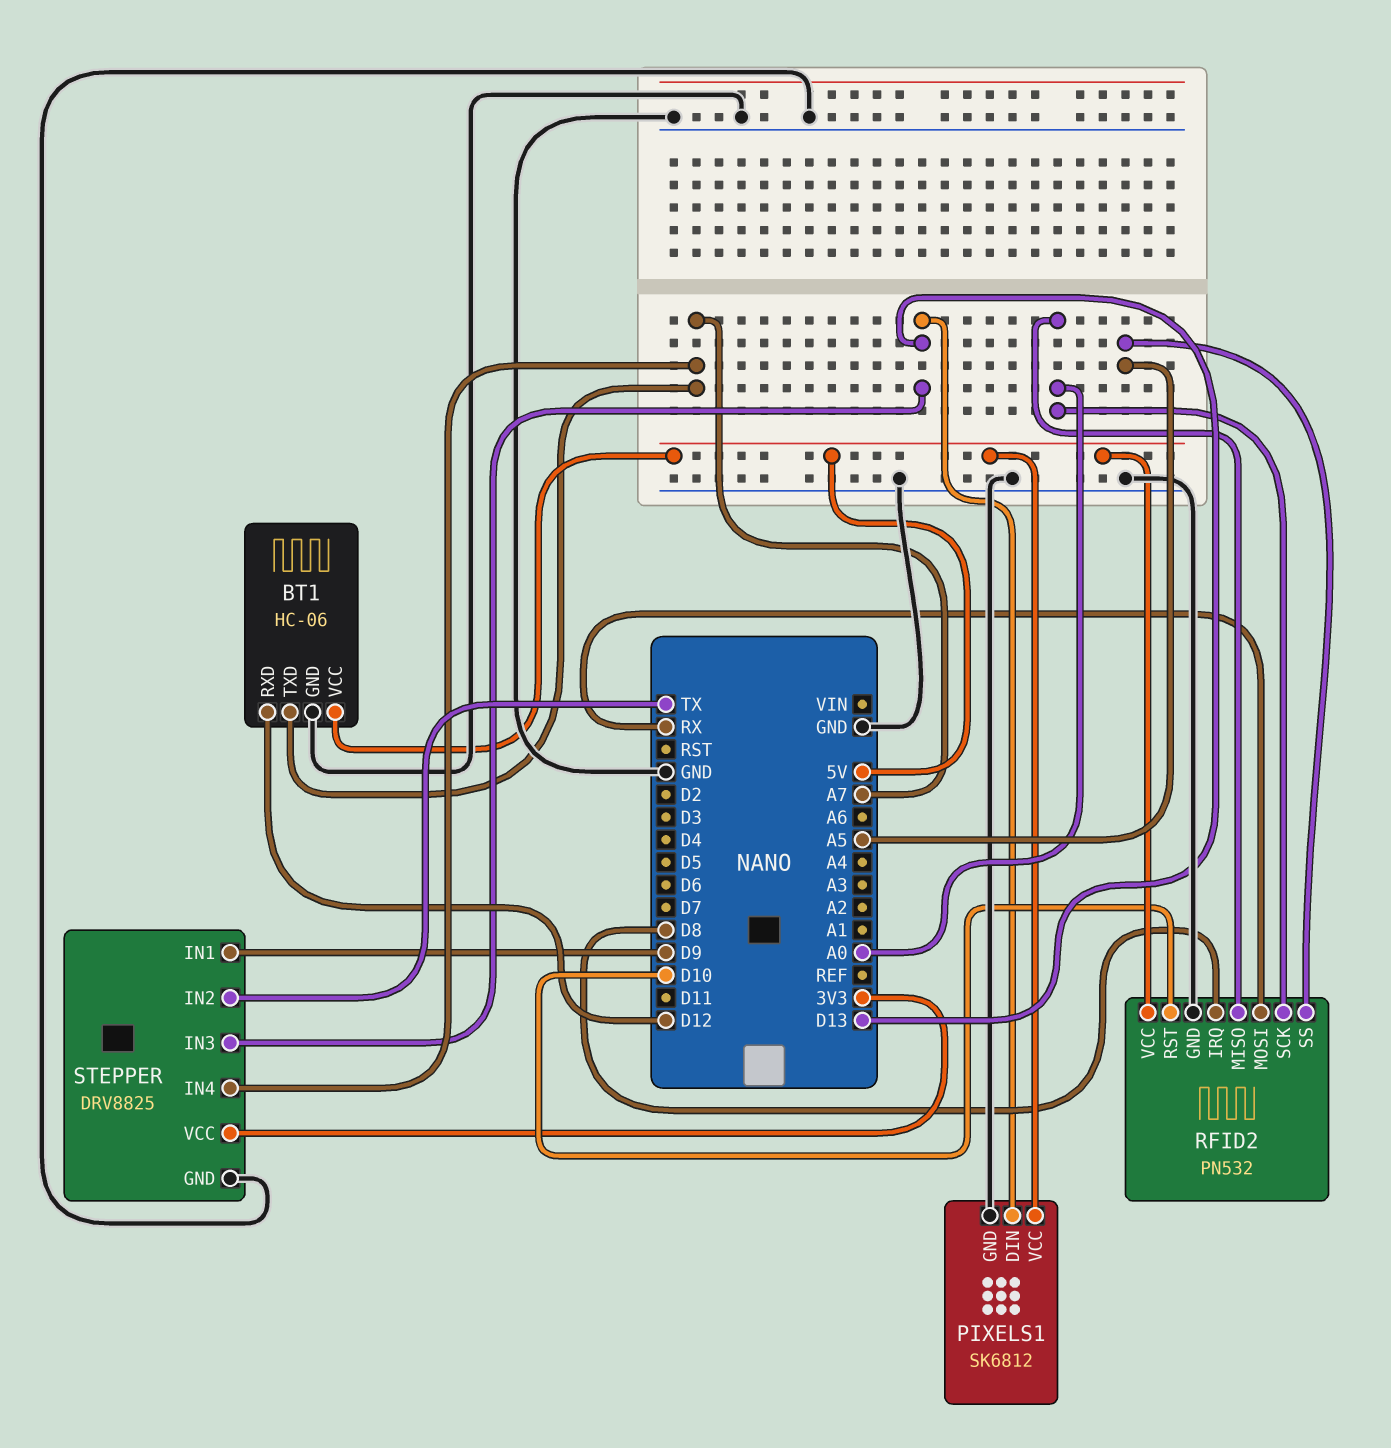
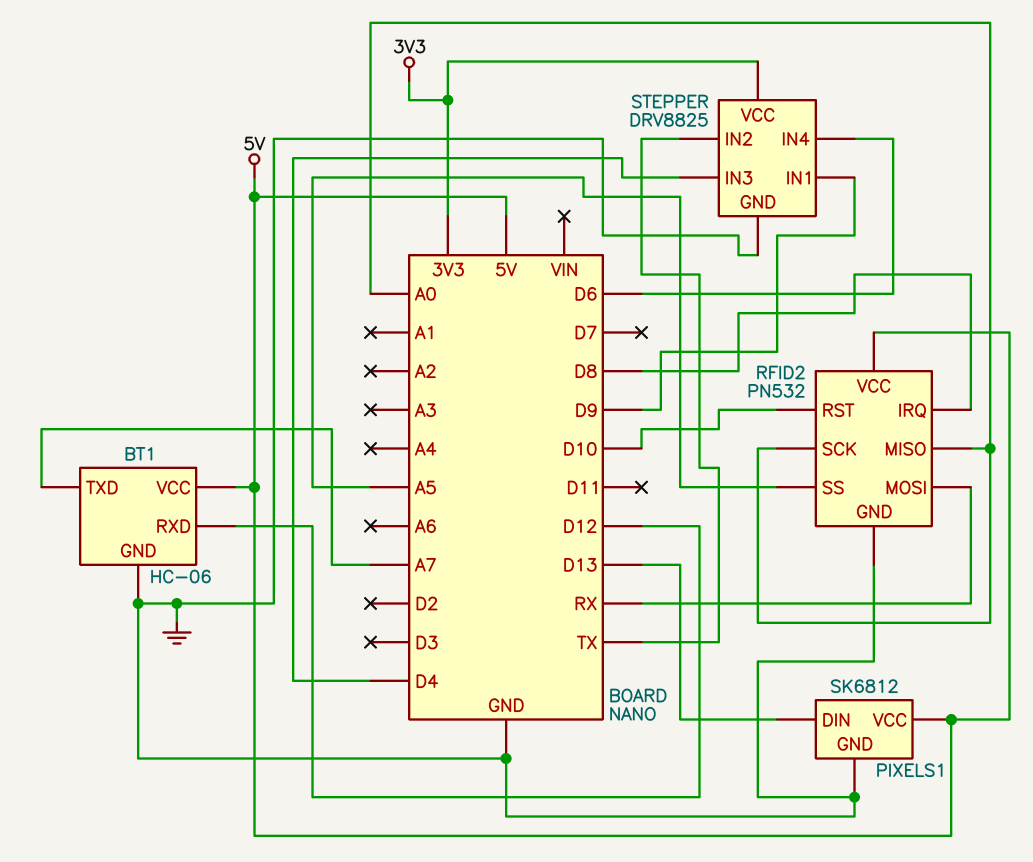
STEPPER pin IN3: D13 -> D4
STEPPER pin IN4: A7 -> D6

